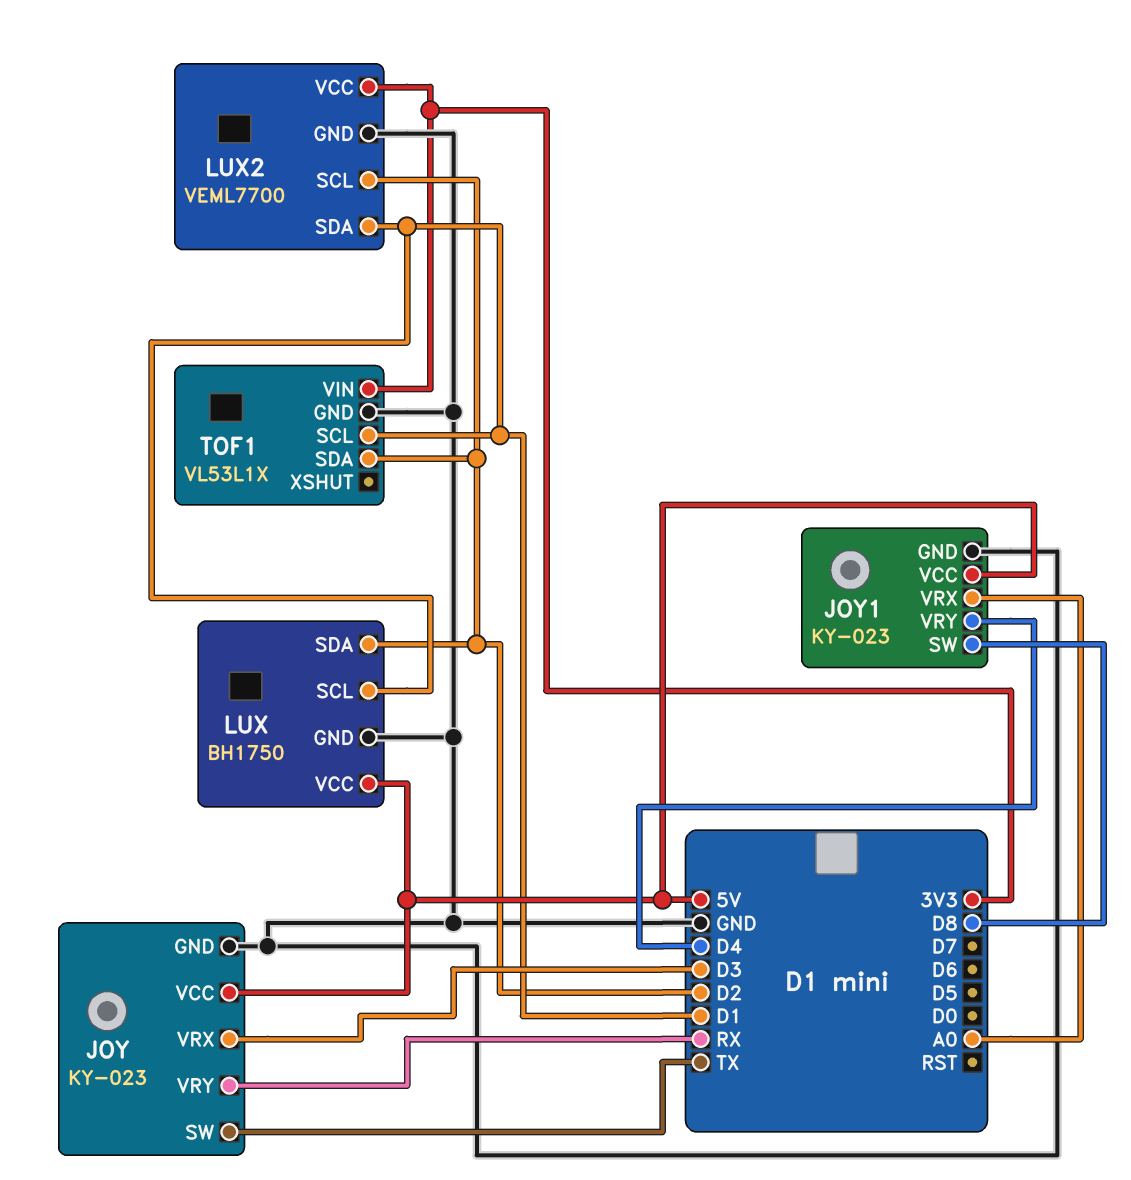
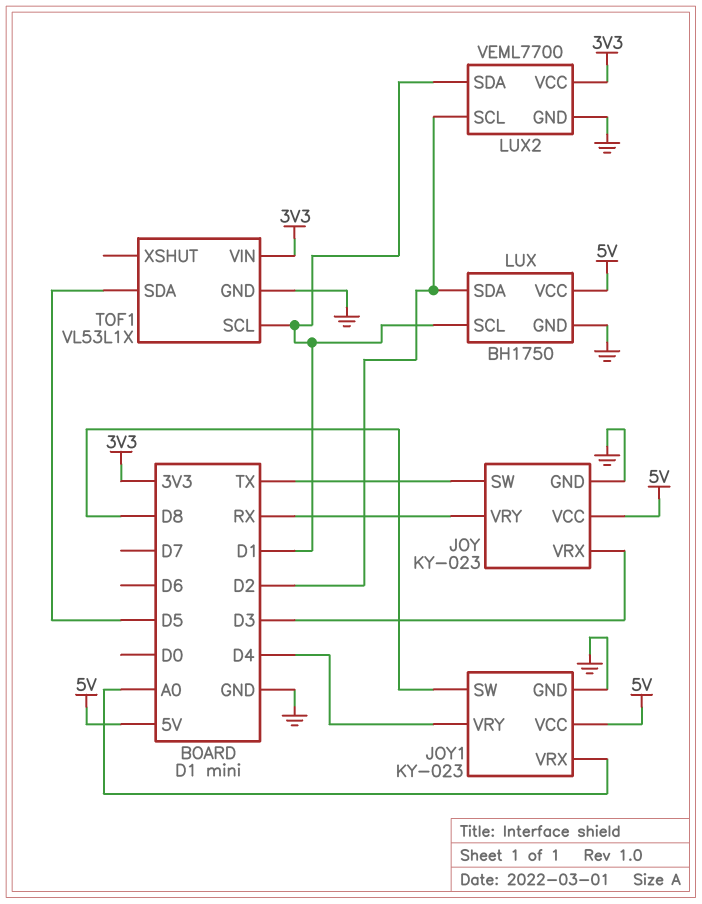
TOF1 pin SDA: D2 -> D5

